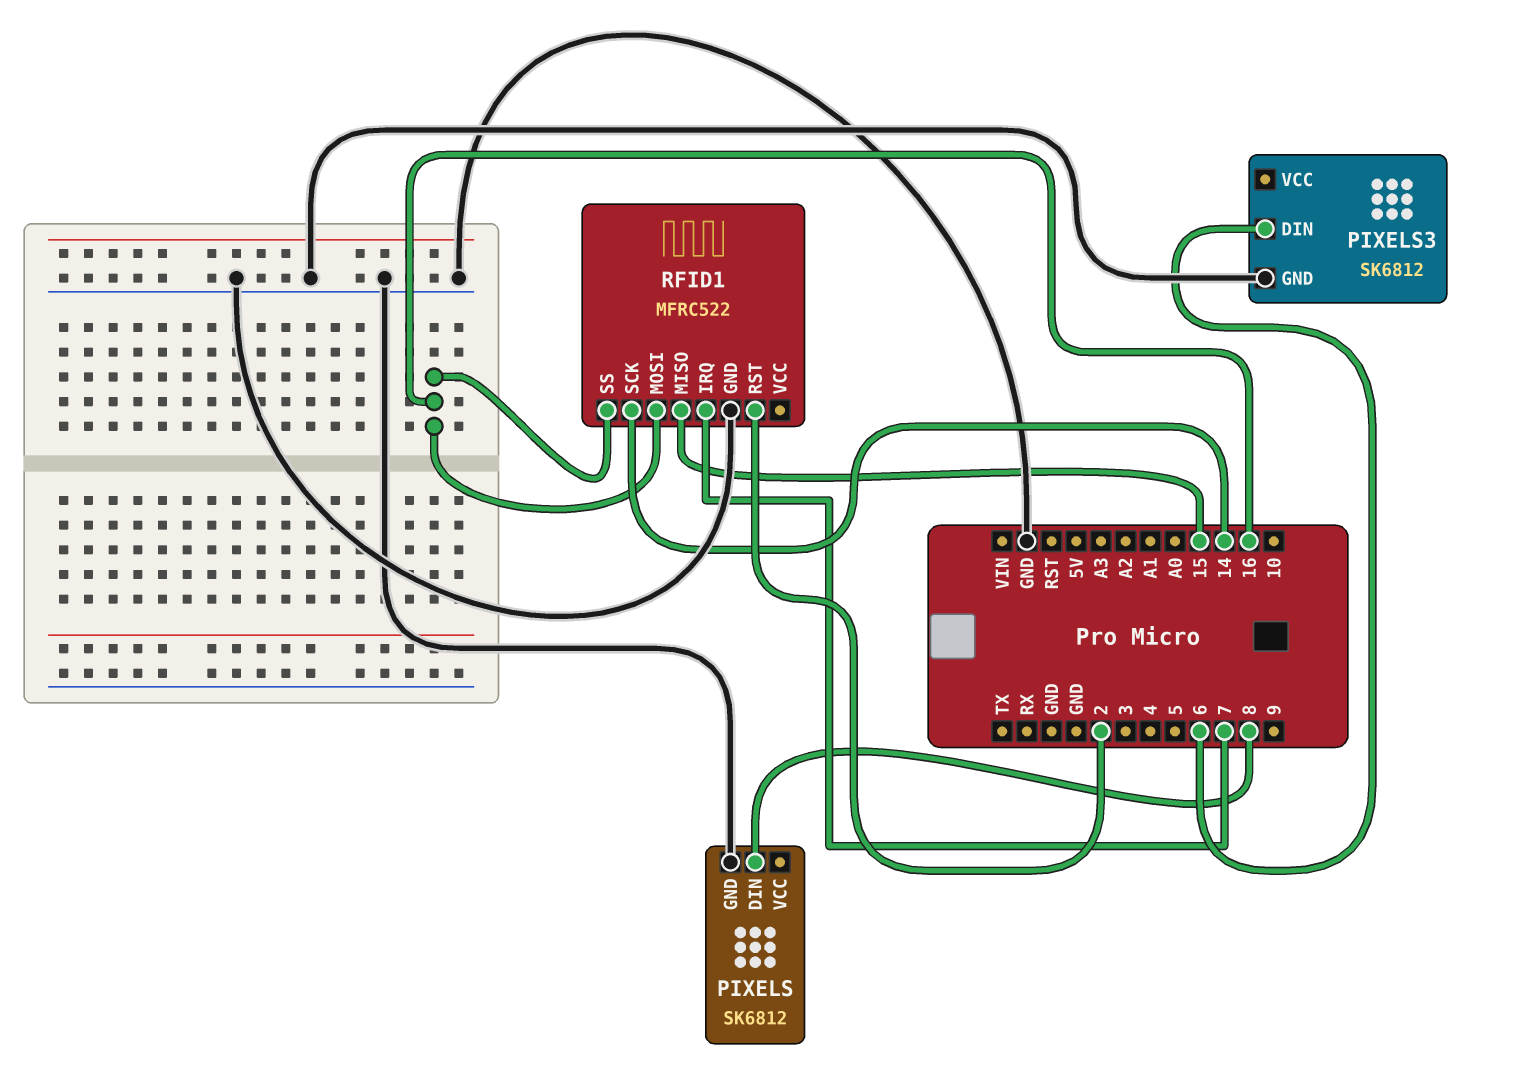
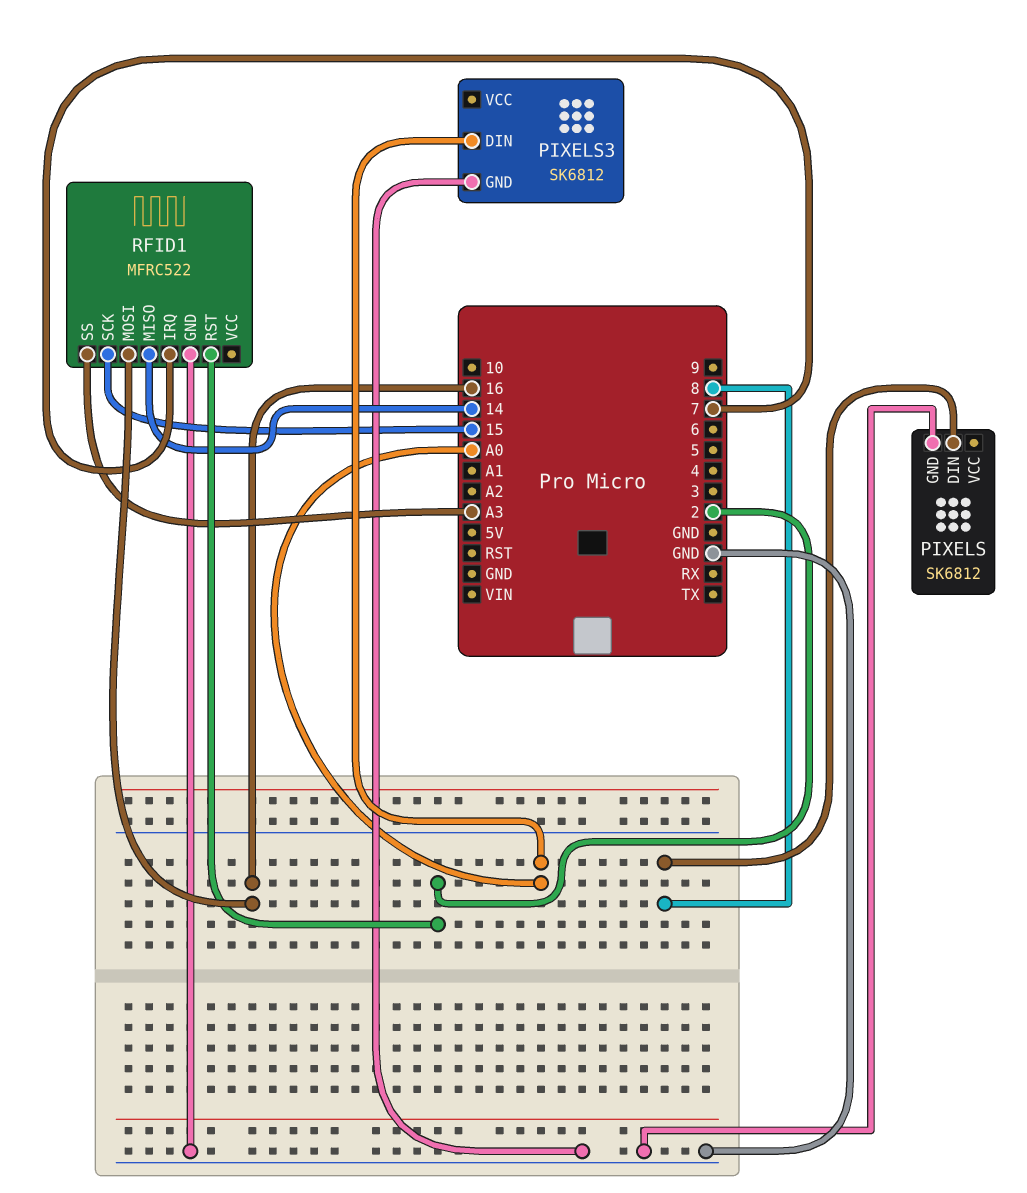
PIXELS3 pin DIN: 6 -> A0
RFID1 pin MISO: 15 -> 14
RFID1 pin SCK: 14 -> 15
RFID1 pin SS: 16 -> A3

